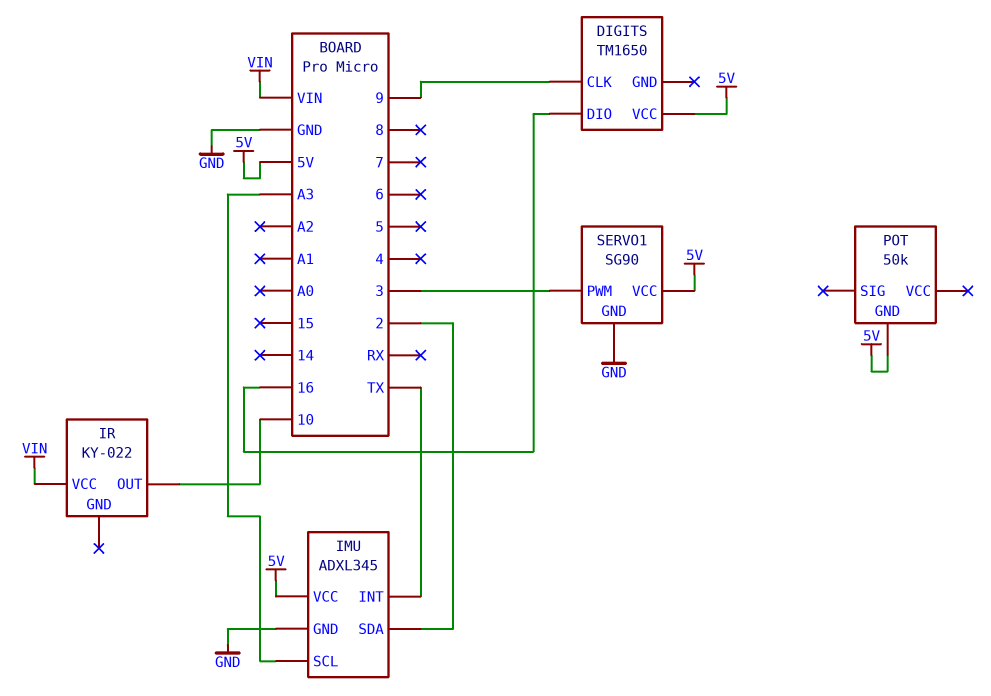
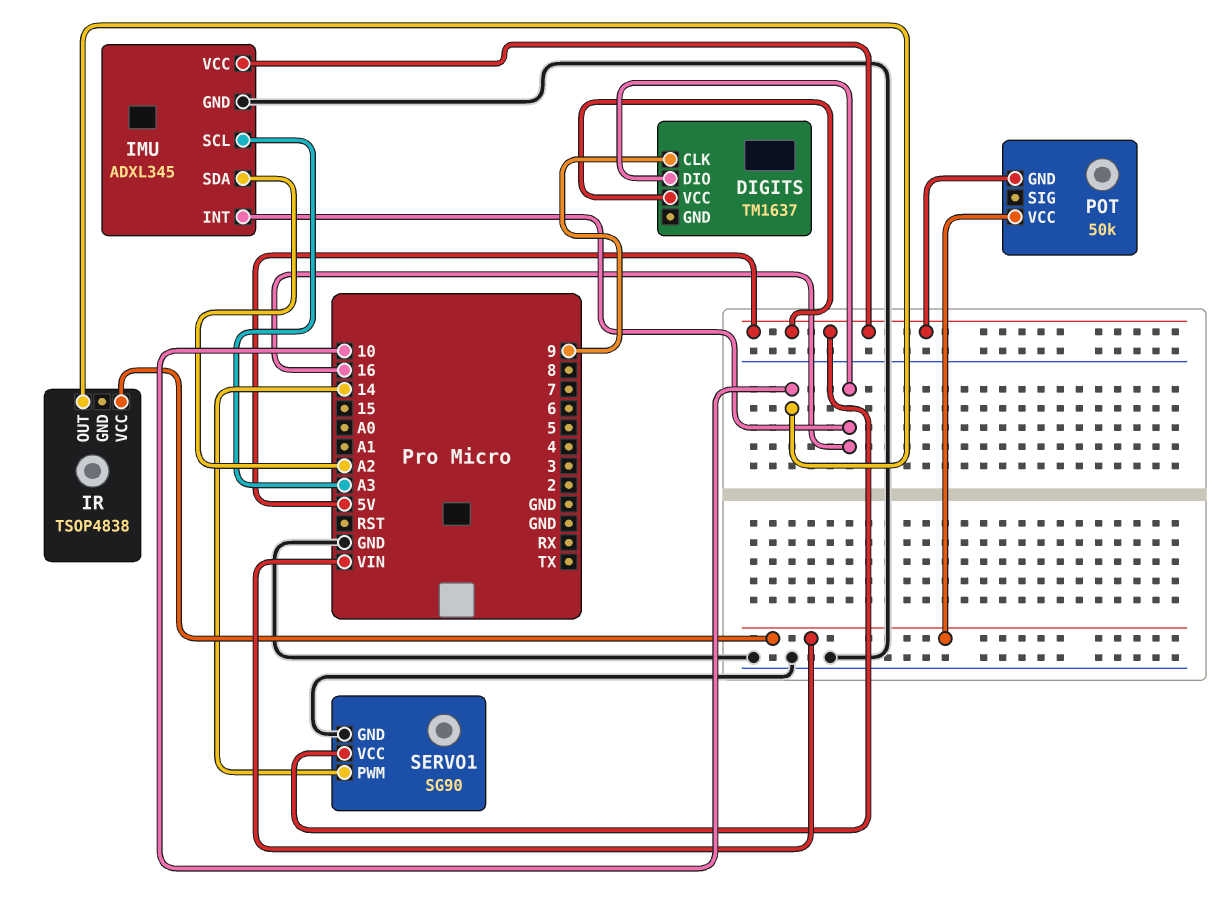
DIGITS: TM1650 -> TM1637
IMU pin INT: TX -> 16
IMU pin SDA: 2 -> A2
IR: KY-022 -> TSOP4838
POT pin VCC: none -> VIN
SERVO1 pin PWM: 3 -> 14

